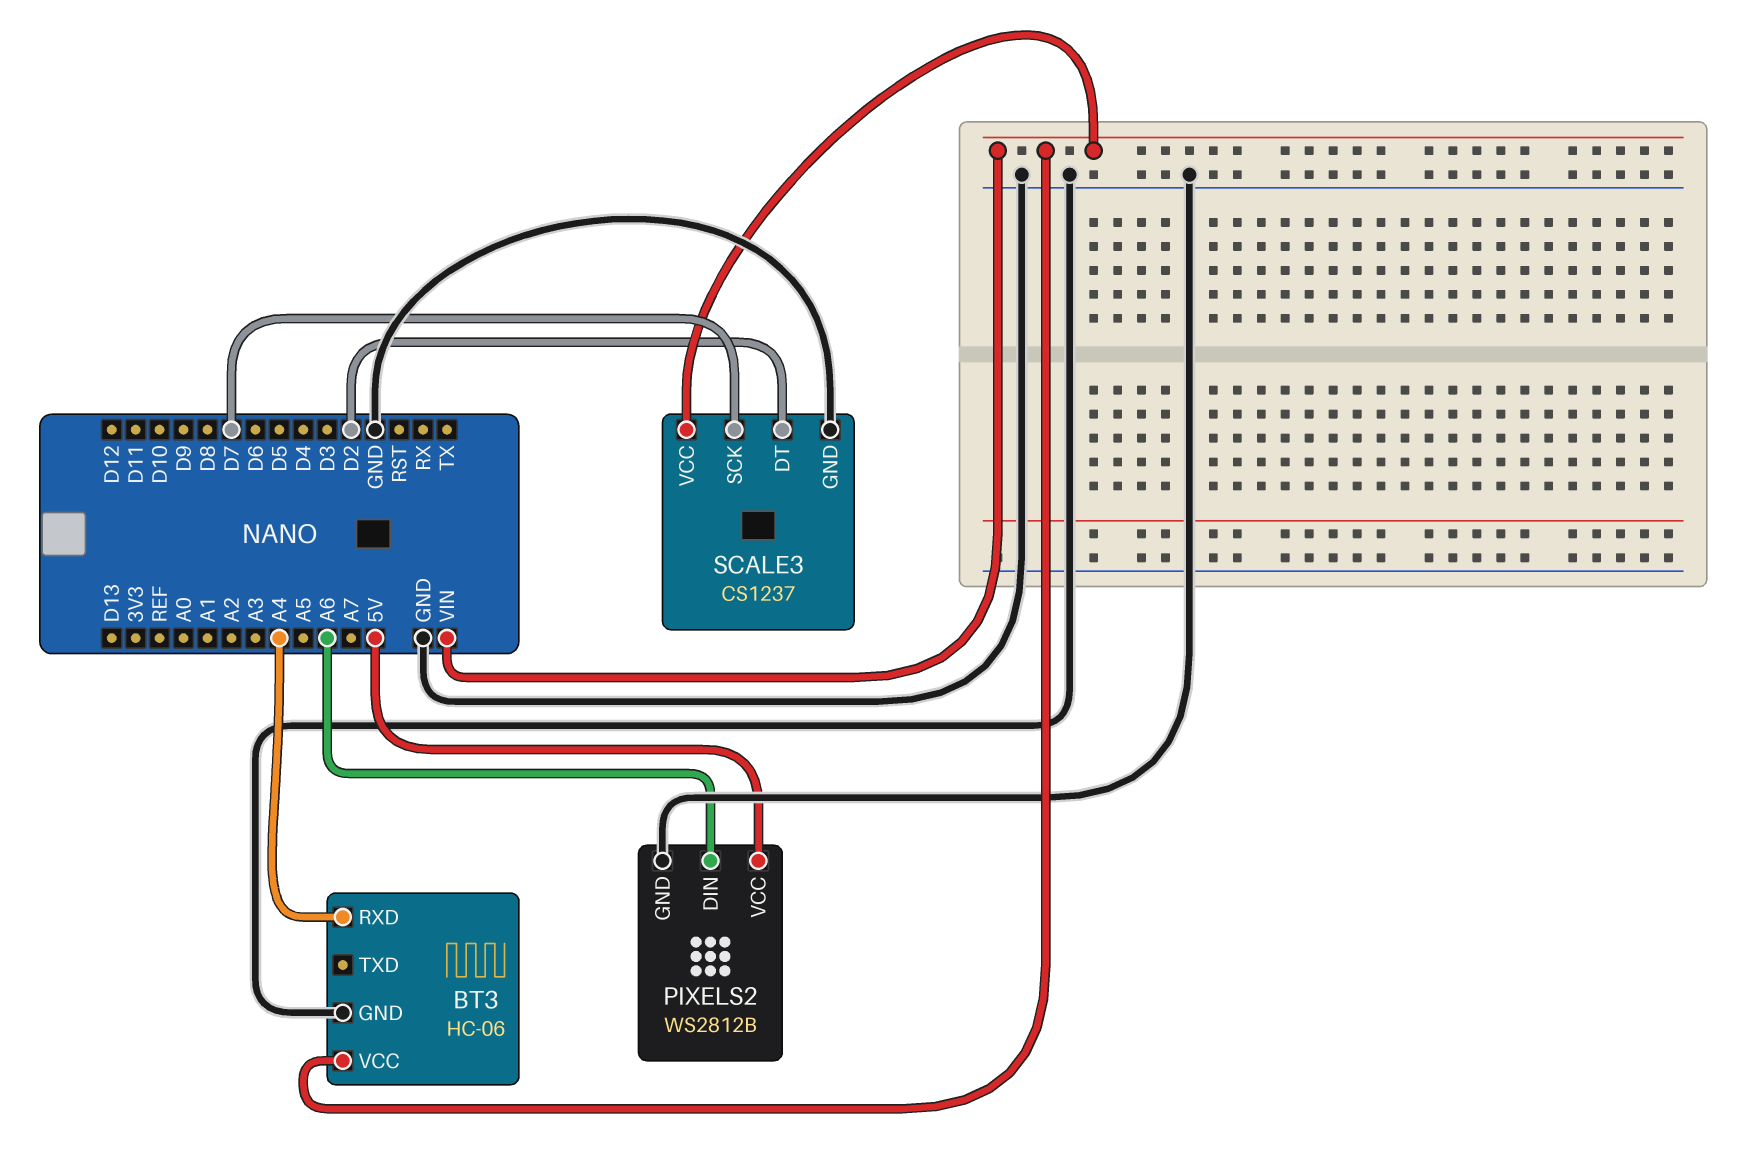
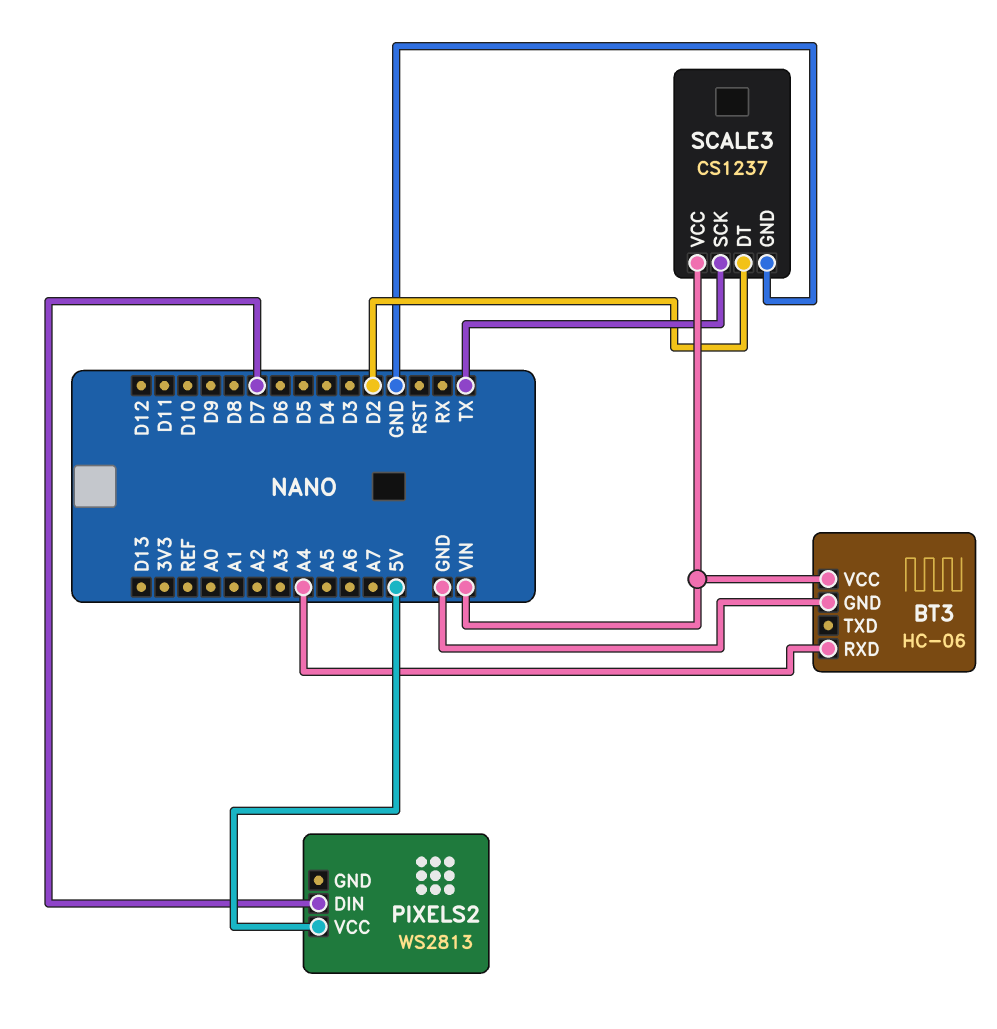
PIXELS2: WS2812B -> WS2813
PIXELS2 pin DIN: A6 -> D7
PIXELS2 pin GND: GND -> none
SCALE3 pin SCK: D7 -> TX

